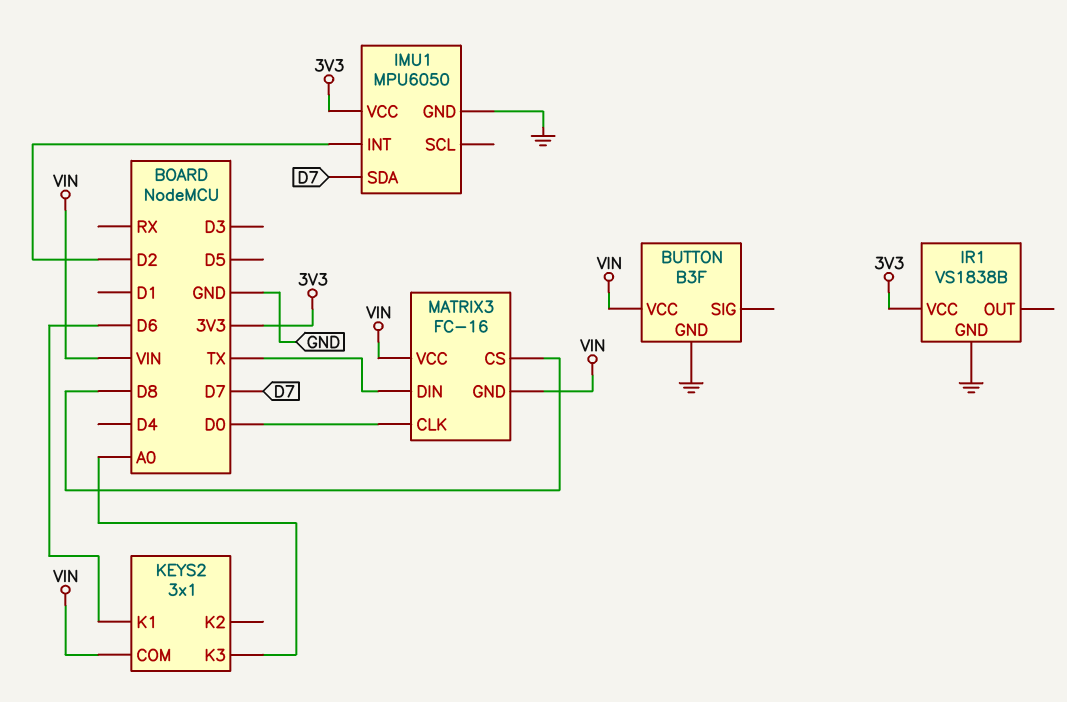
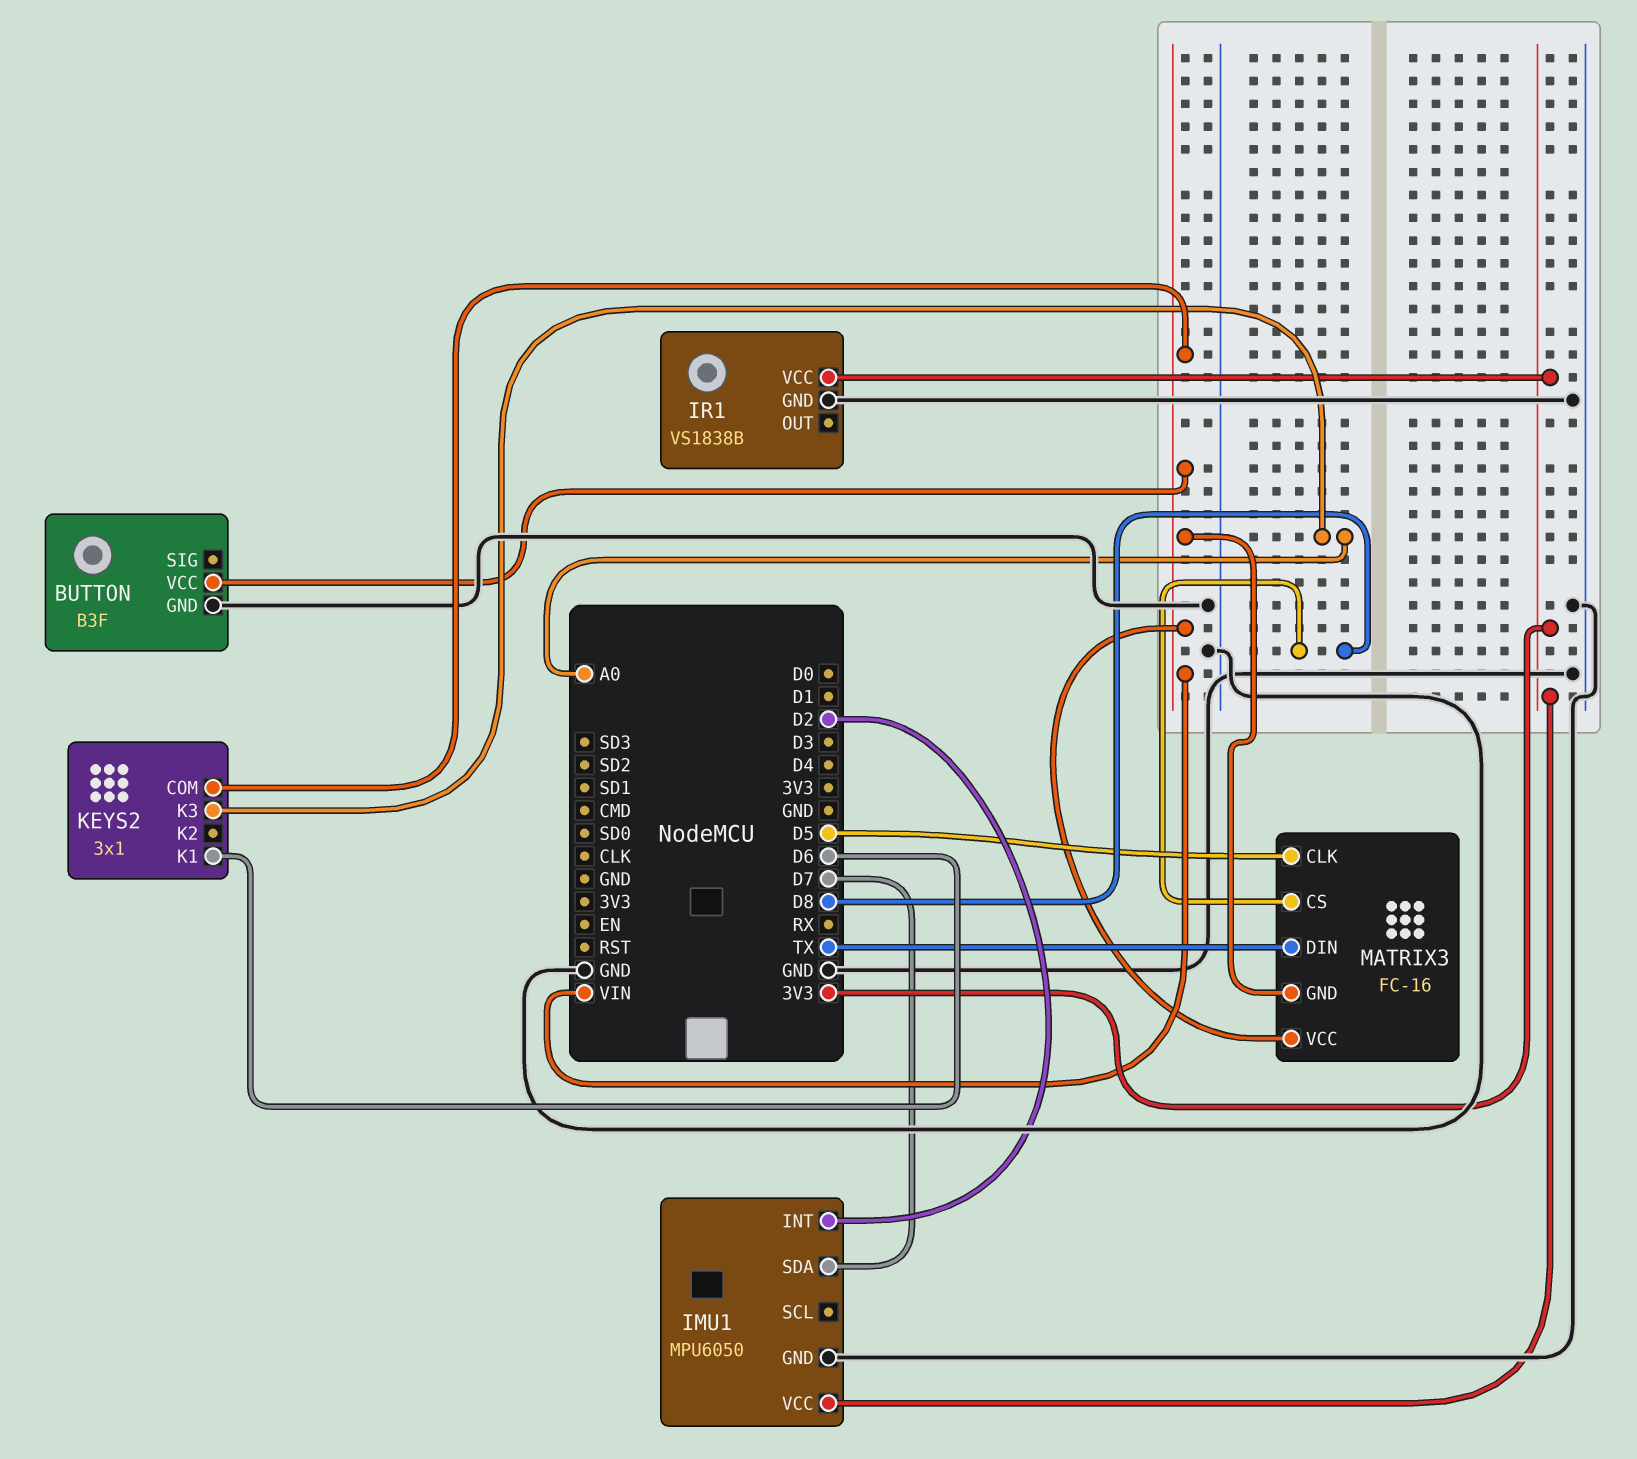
MATRIX3 pin CLK: D0 -> D5

